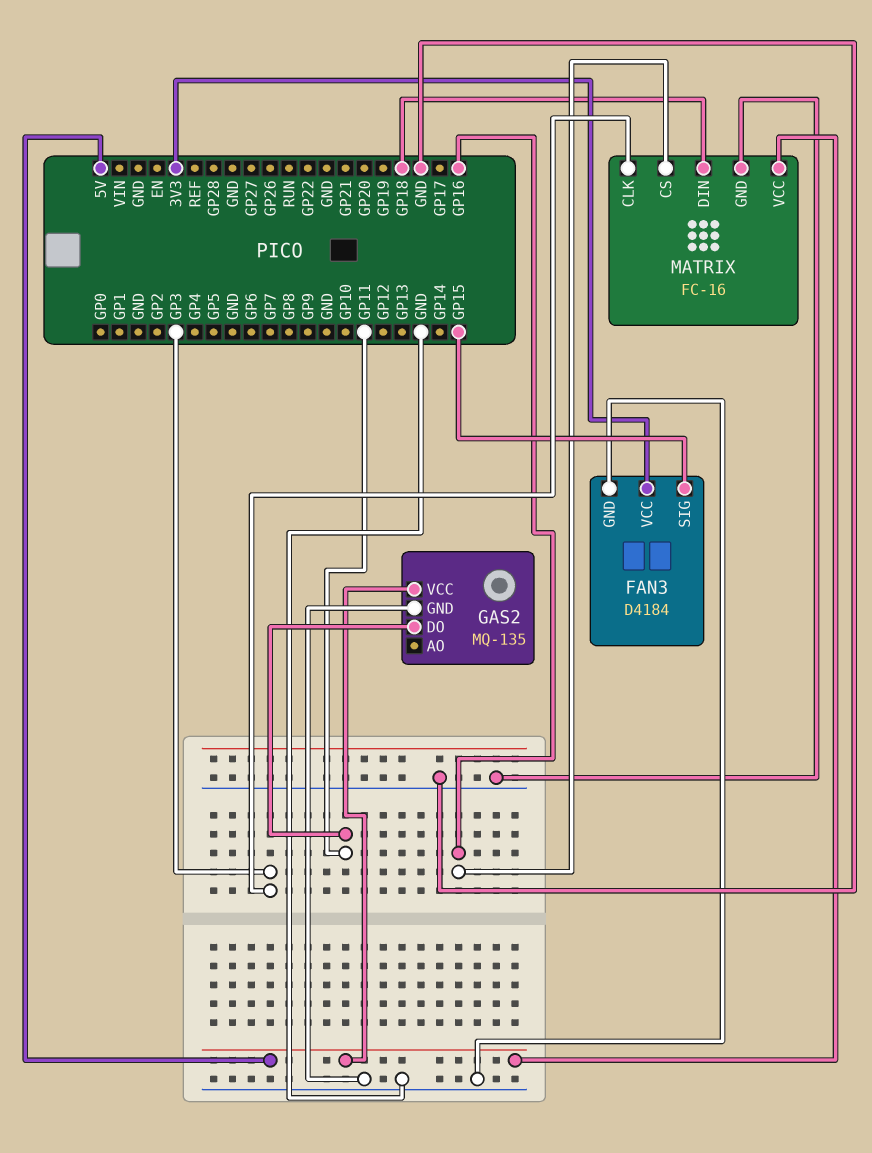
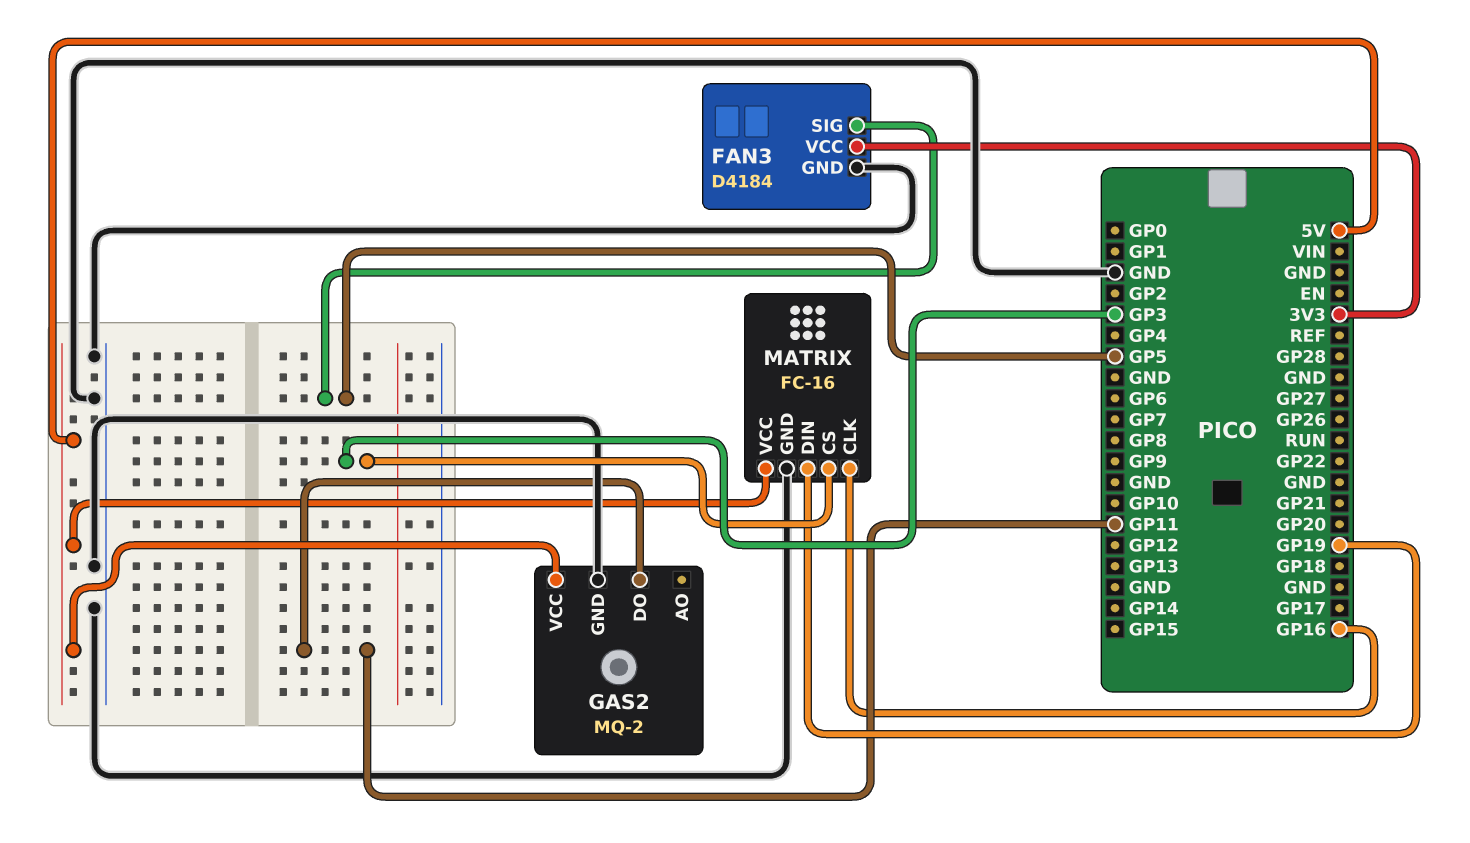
FAN3 pin SIG: GP15 -> GP5
GAS2: MQ-135 -> MQ-2
MATRIX pin CLK: GP3 -> GP16
MATRIX pin CS: GP16 -> GP3
MATRIX pin DIN: GP18 -> GP19

